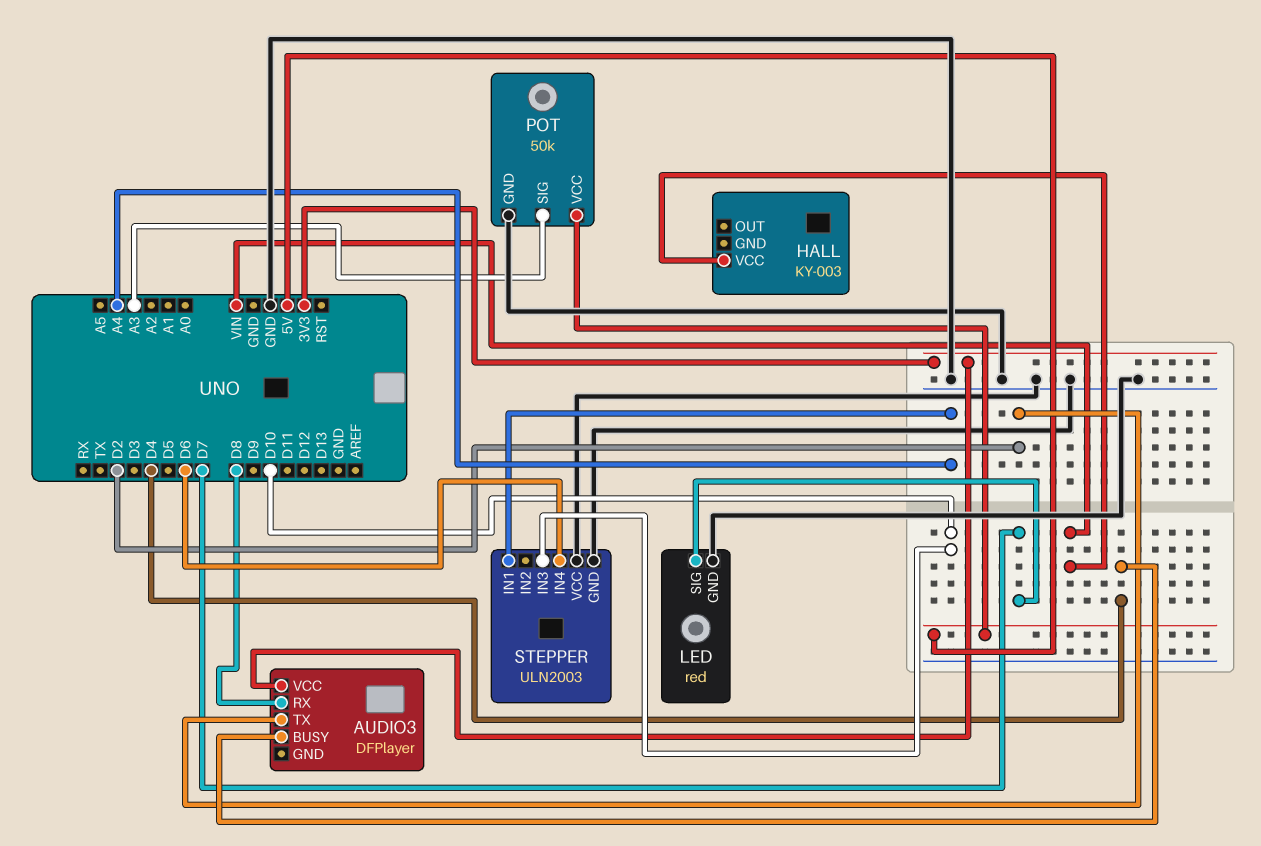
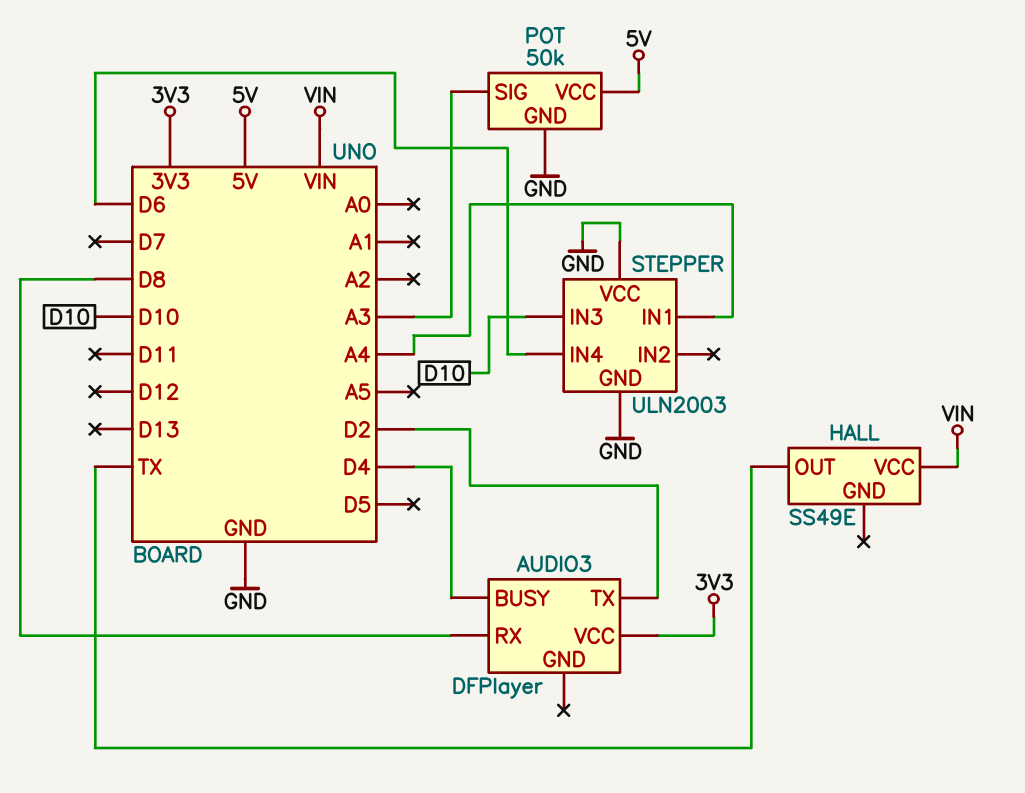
HALL: KY-003 -> SS49E
HALL pin OUT: none -> TX
LED: red -> none
LED pin GND: GND -> none
LED pin SIG: D7 -> none

